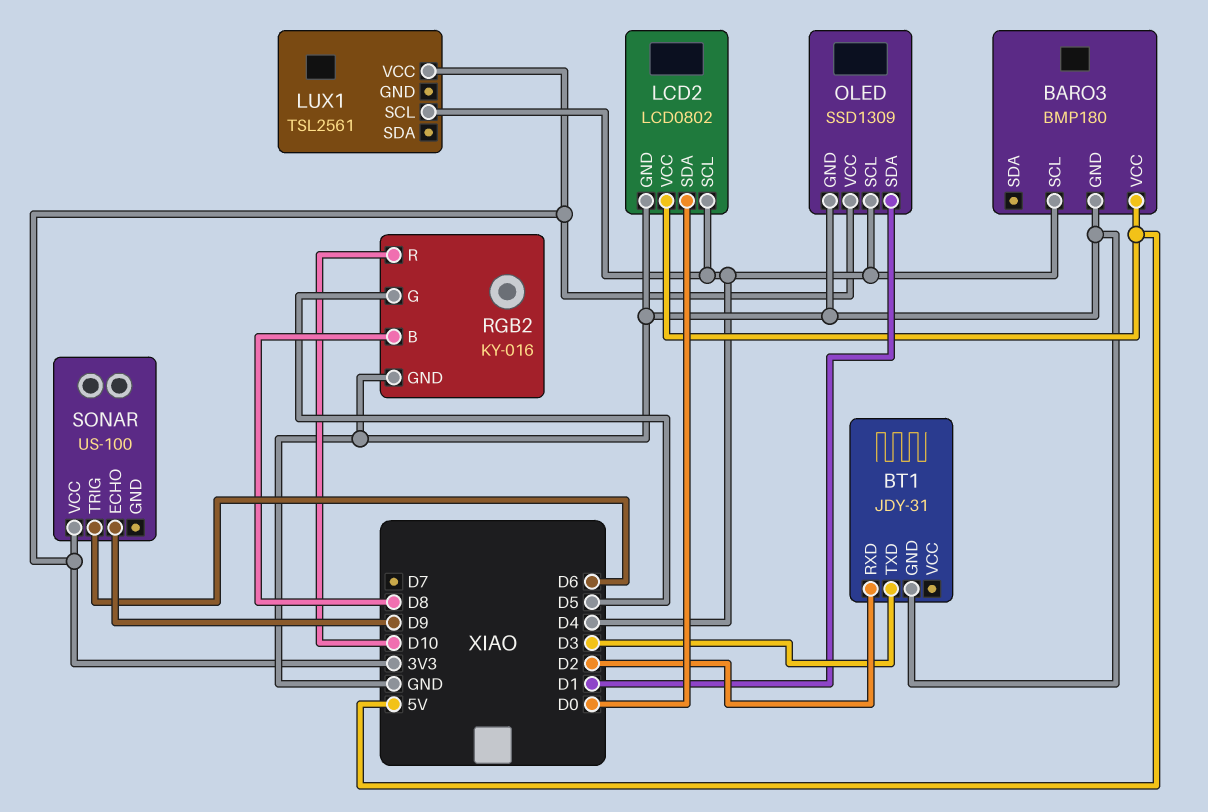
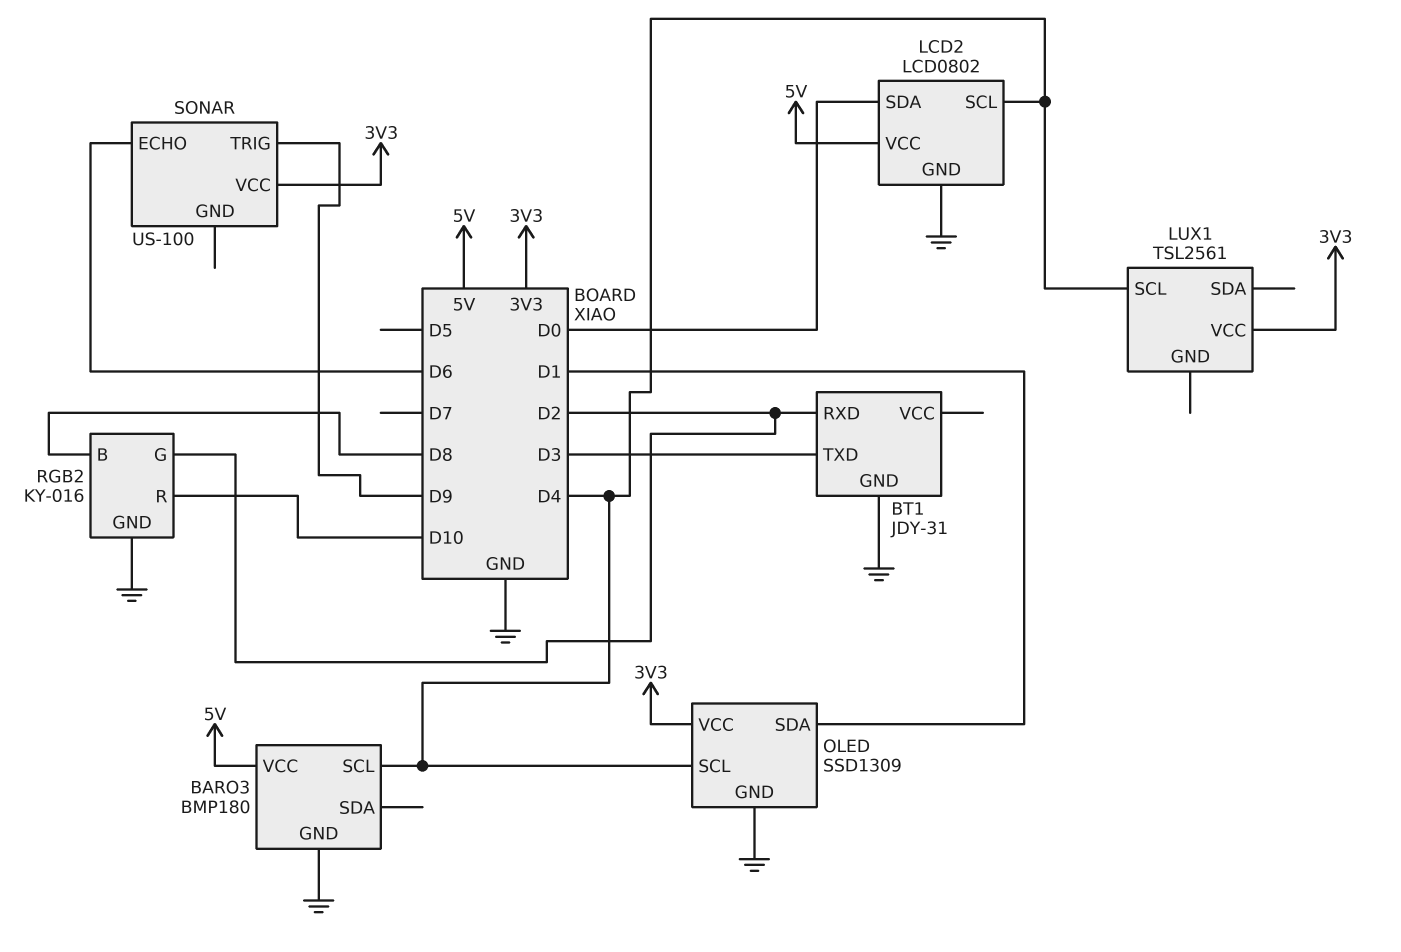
RGB2 pin G: D5 -> D2
SONAR pin ECHO: D9 -> D6
SONAR pin TRIG: D6 -> D9

